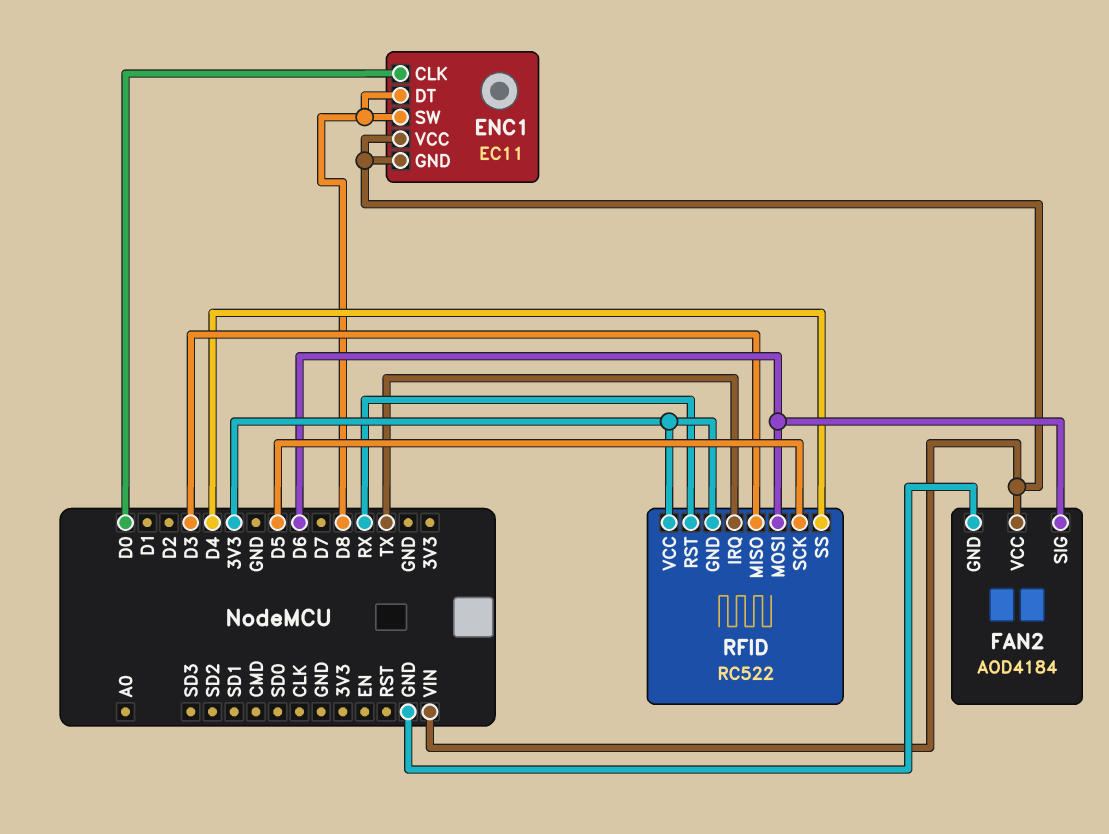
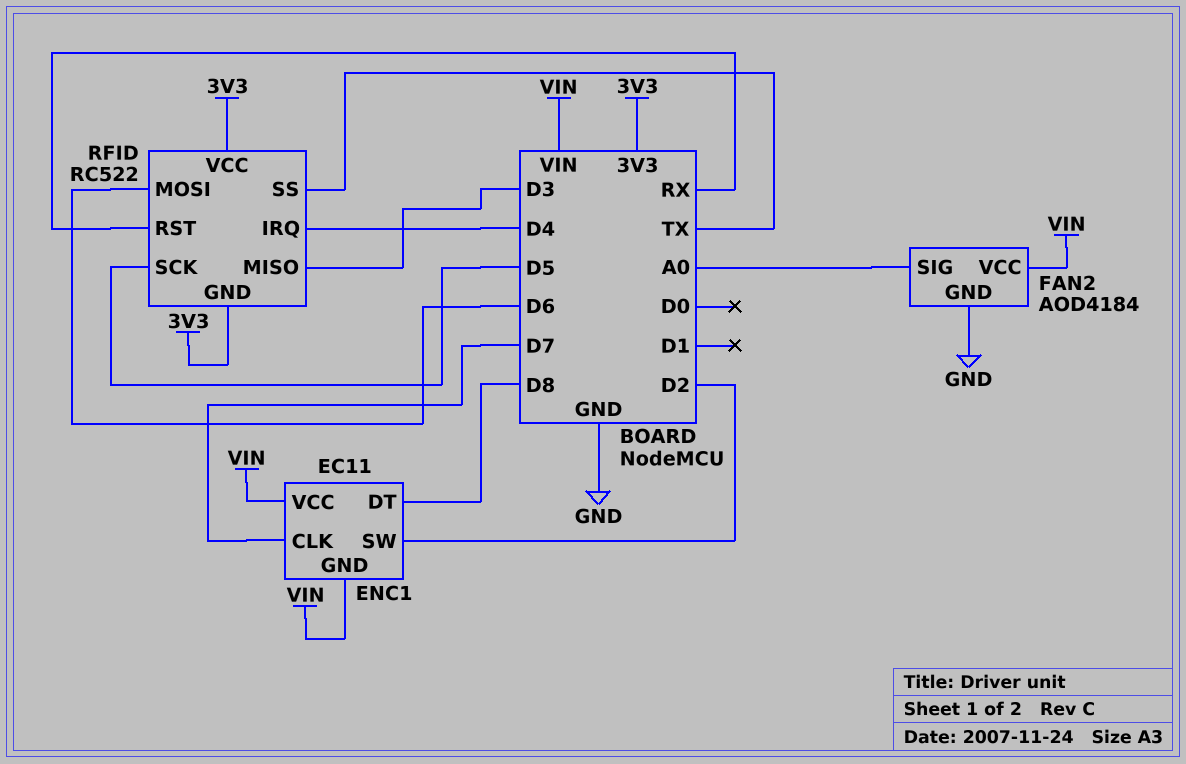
ENC1 pin CLK: D0 -> D7
ENC1 pin SW: D8 -> D2
FAN2 pin SIG: D6 -> A0
RFID pin IRQ: TX -> D4
RFID pin SS: D4 -> TX

